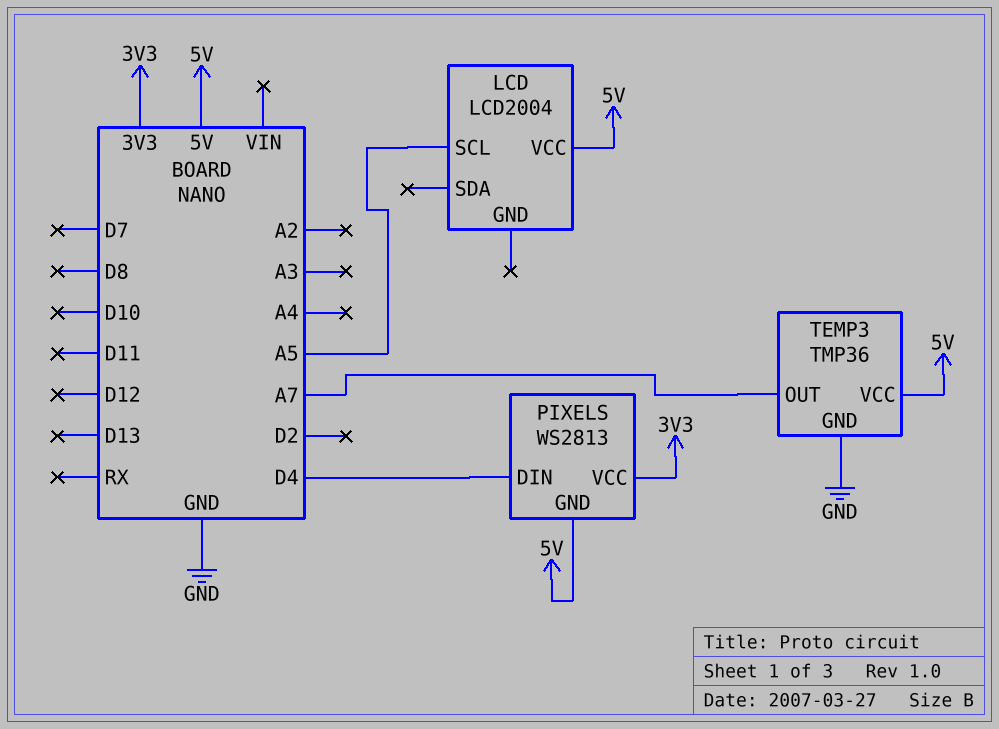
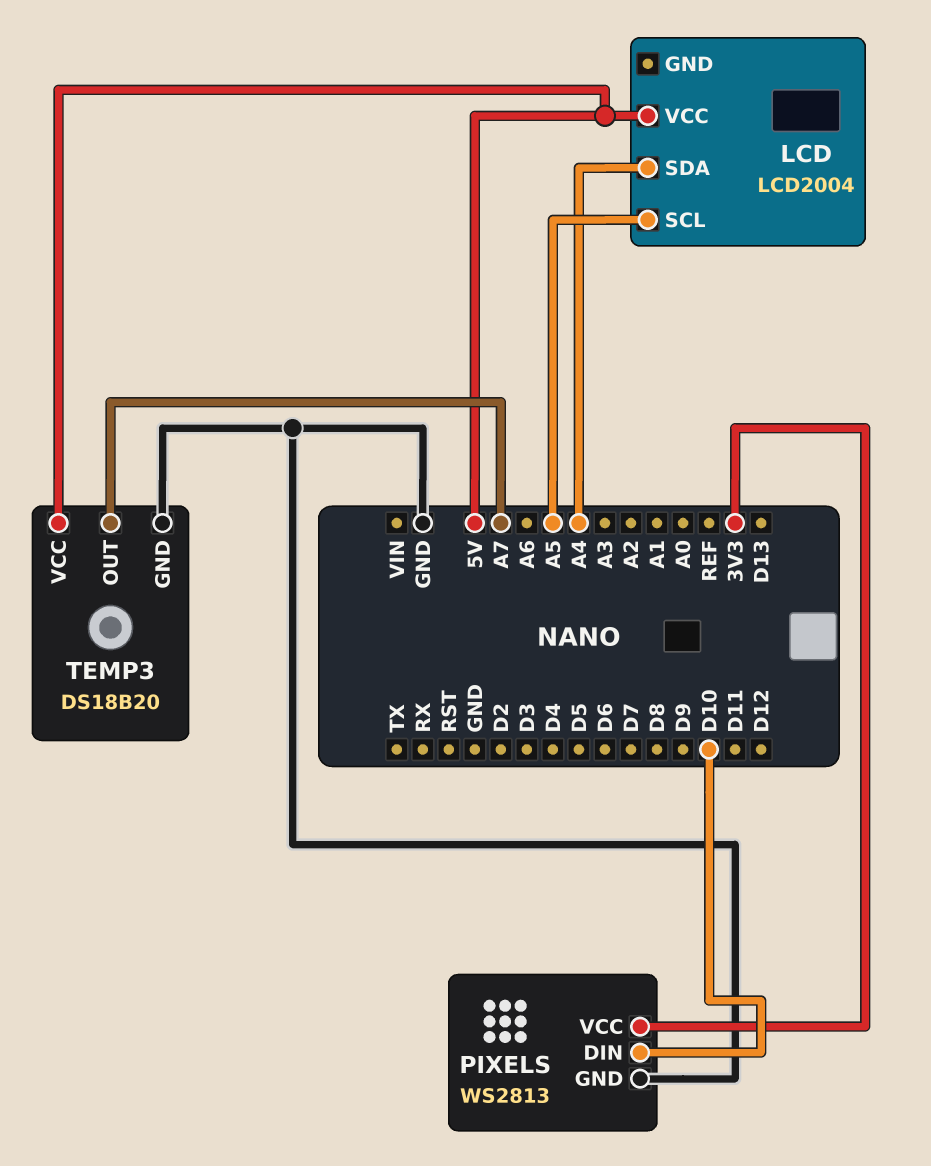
LCD pin SDA: none -> A4
PIXELS pin DIN: D4 -> D10
PIXELS pin GND: 5V -> GND
TEMP3: TMP36 -> DS18B20

